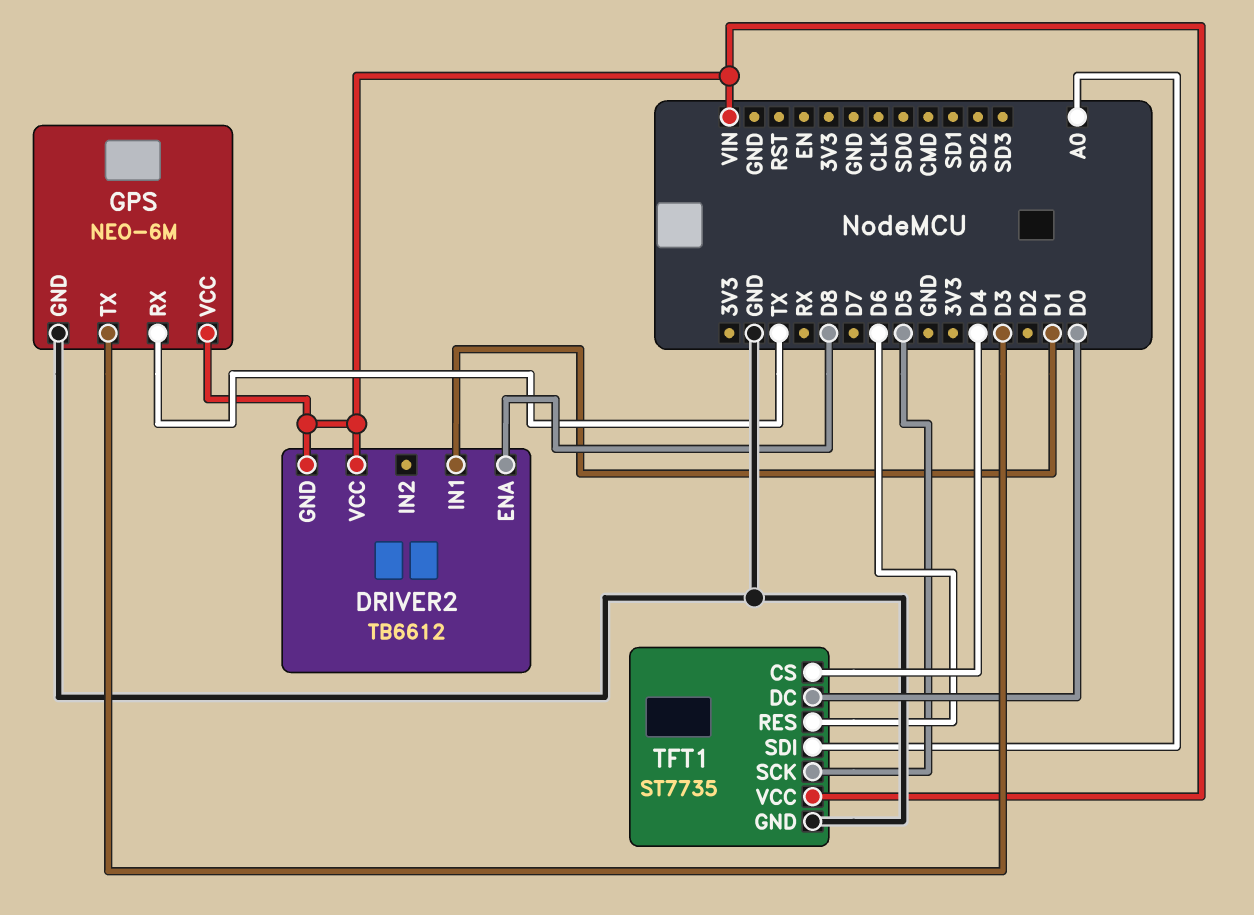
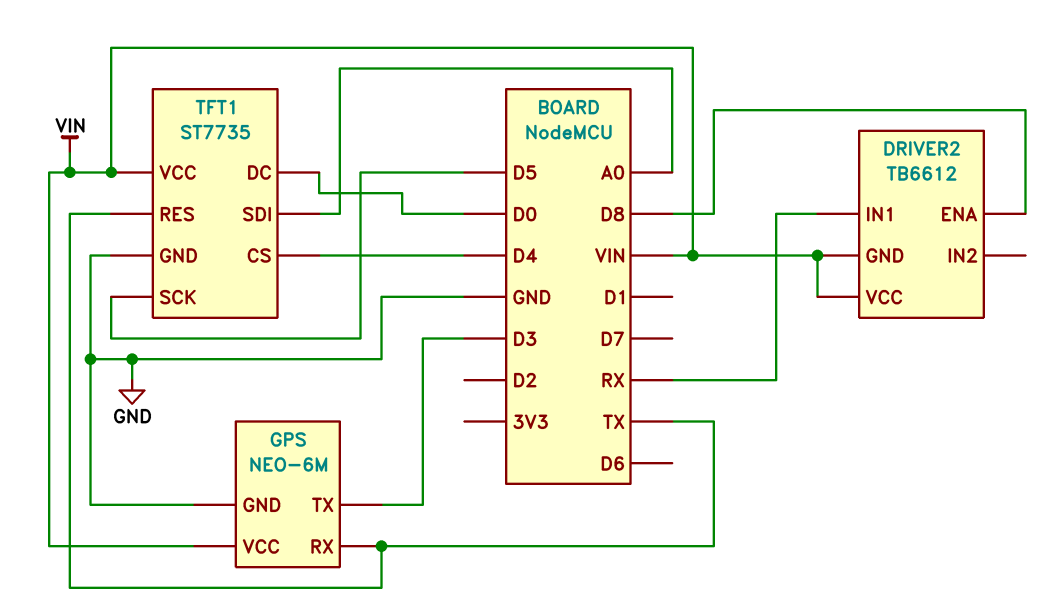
DRIVER2 pin IN1: D1 -> RX
TFT1 pin RES: D6 -> TX

